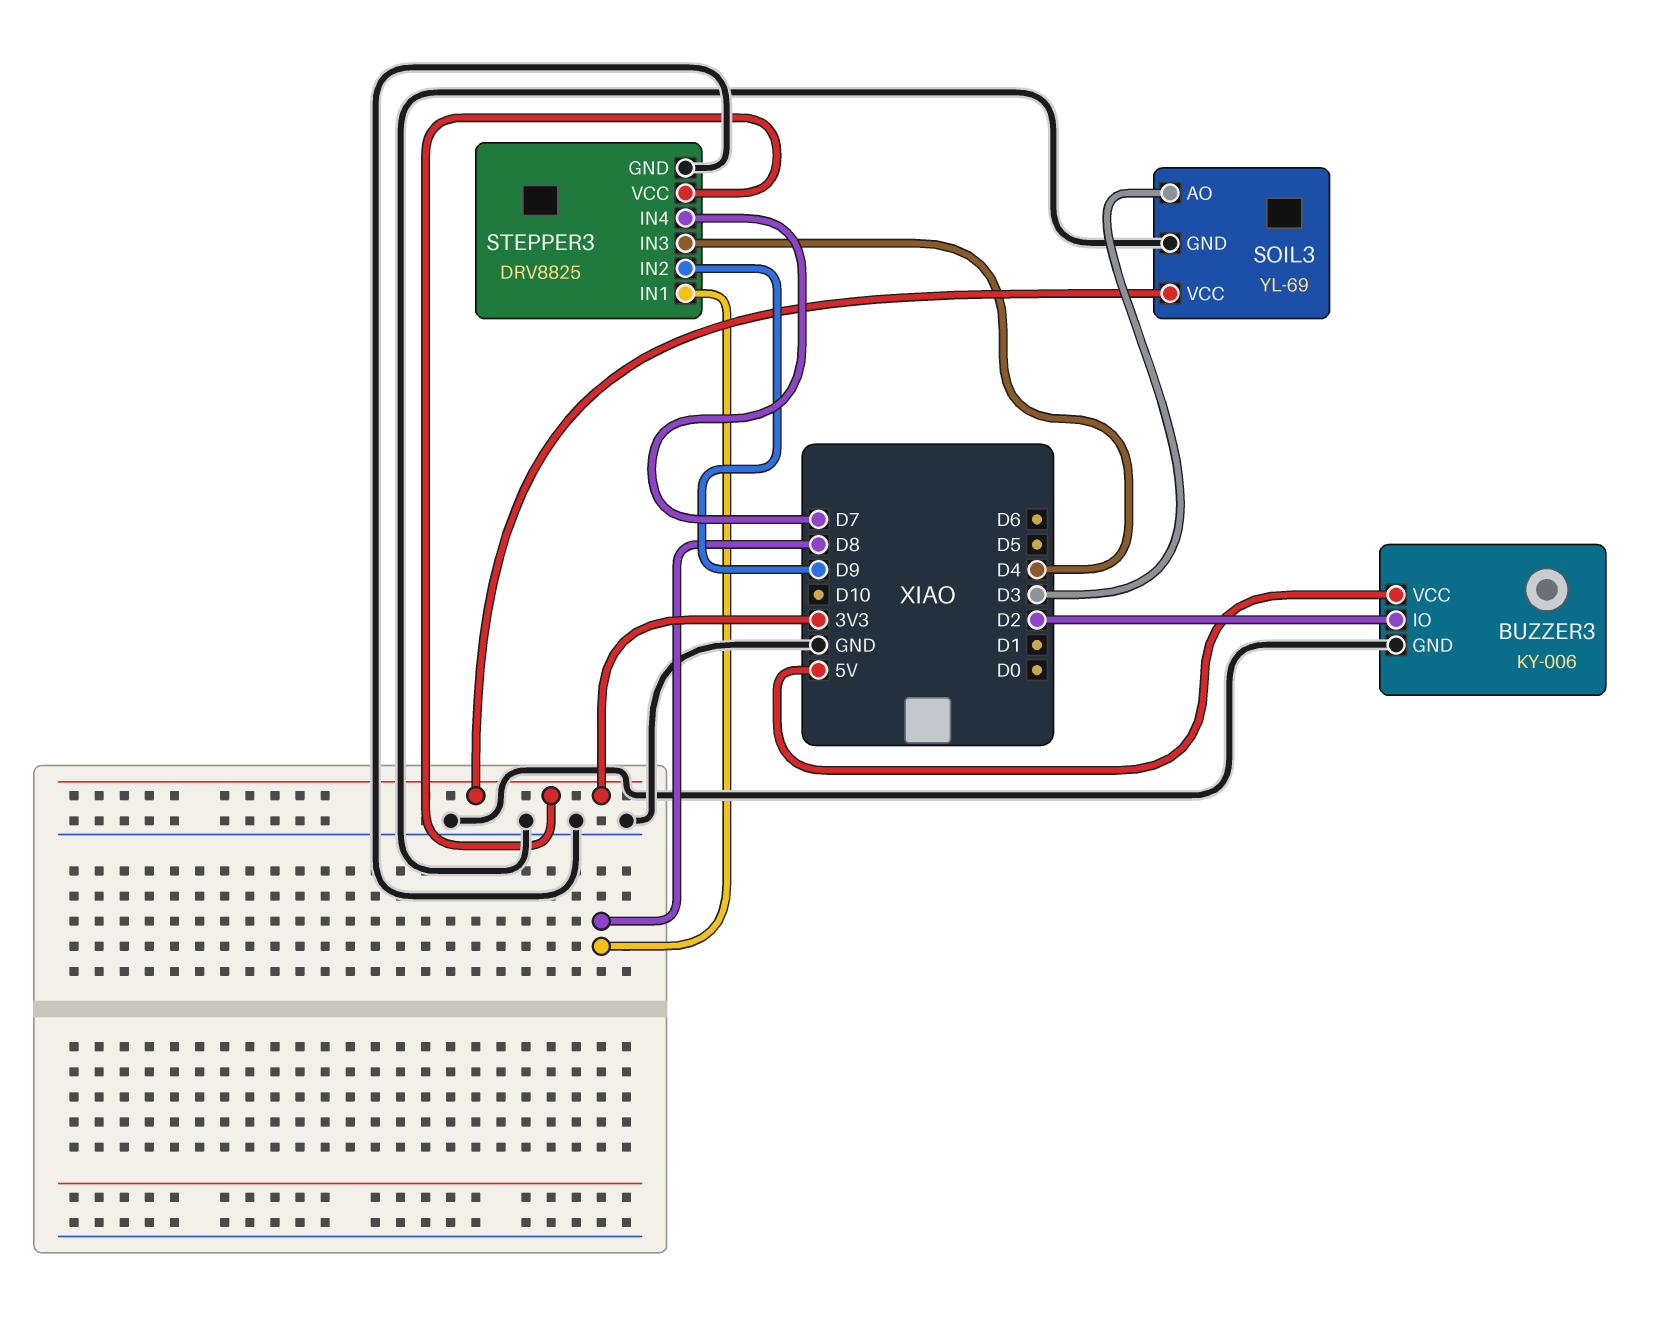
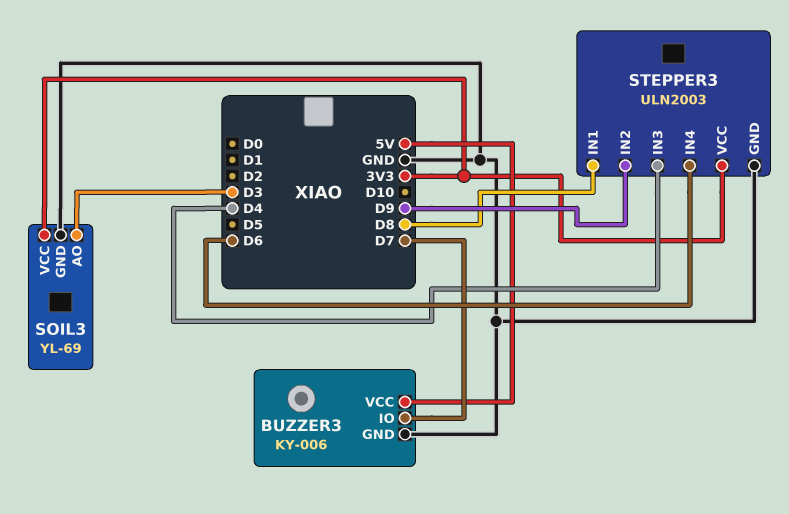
BUZZER3 pin IO: D2 -> D7
STEPPER3: DRV8825 -> ULN2003
STEPPER3 pin IN4: D7 -> D6

